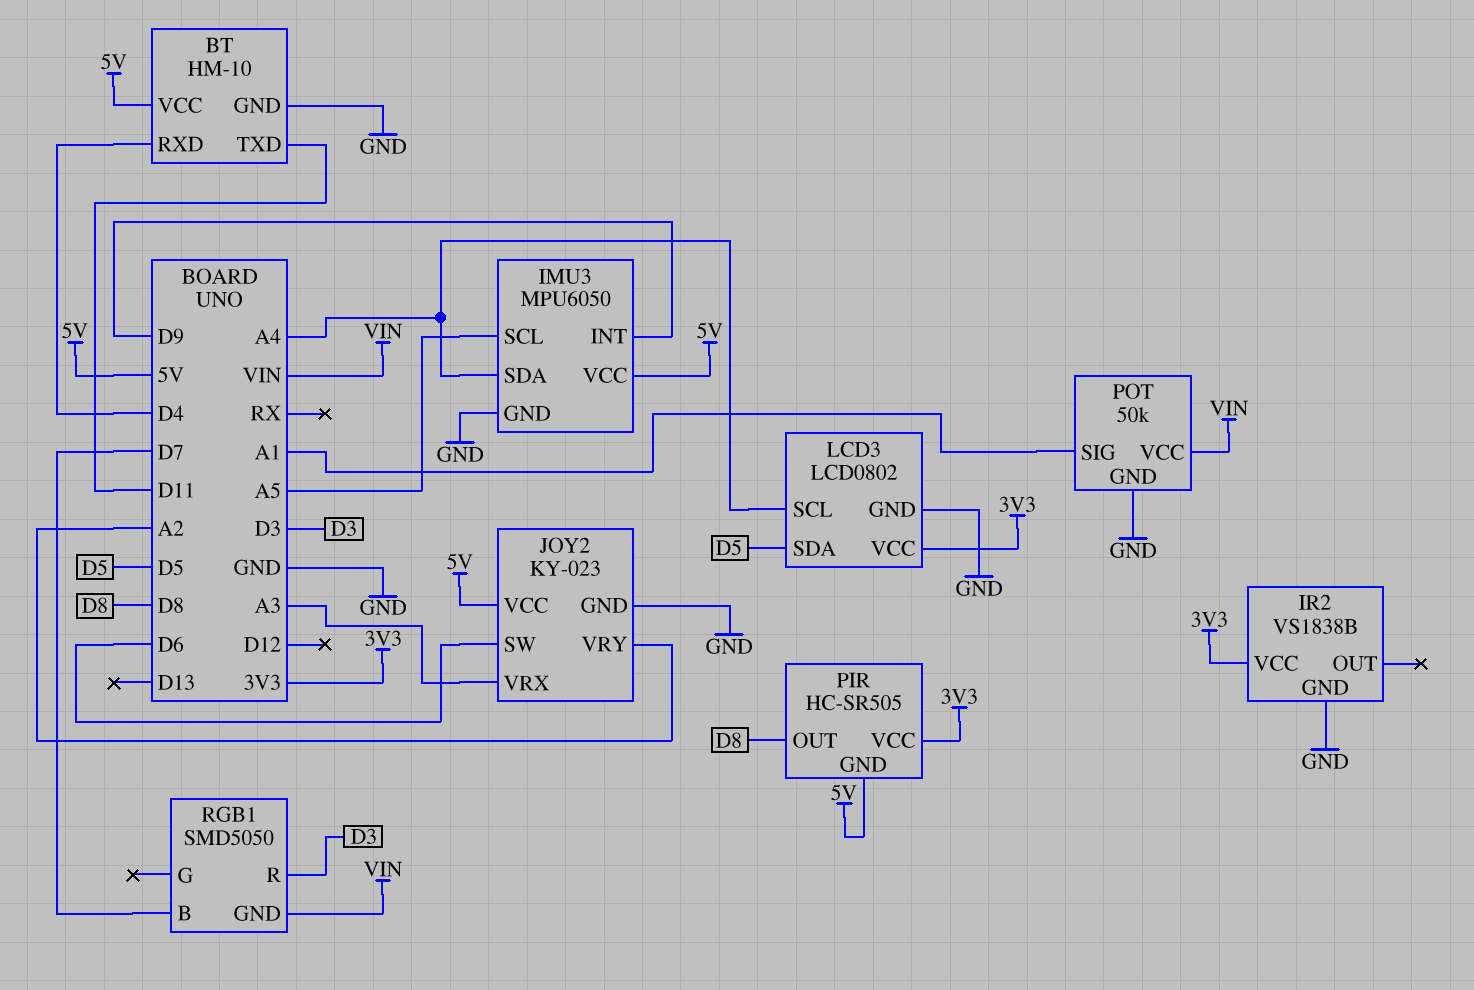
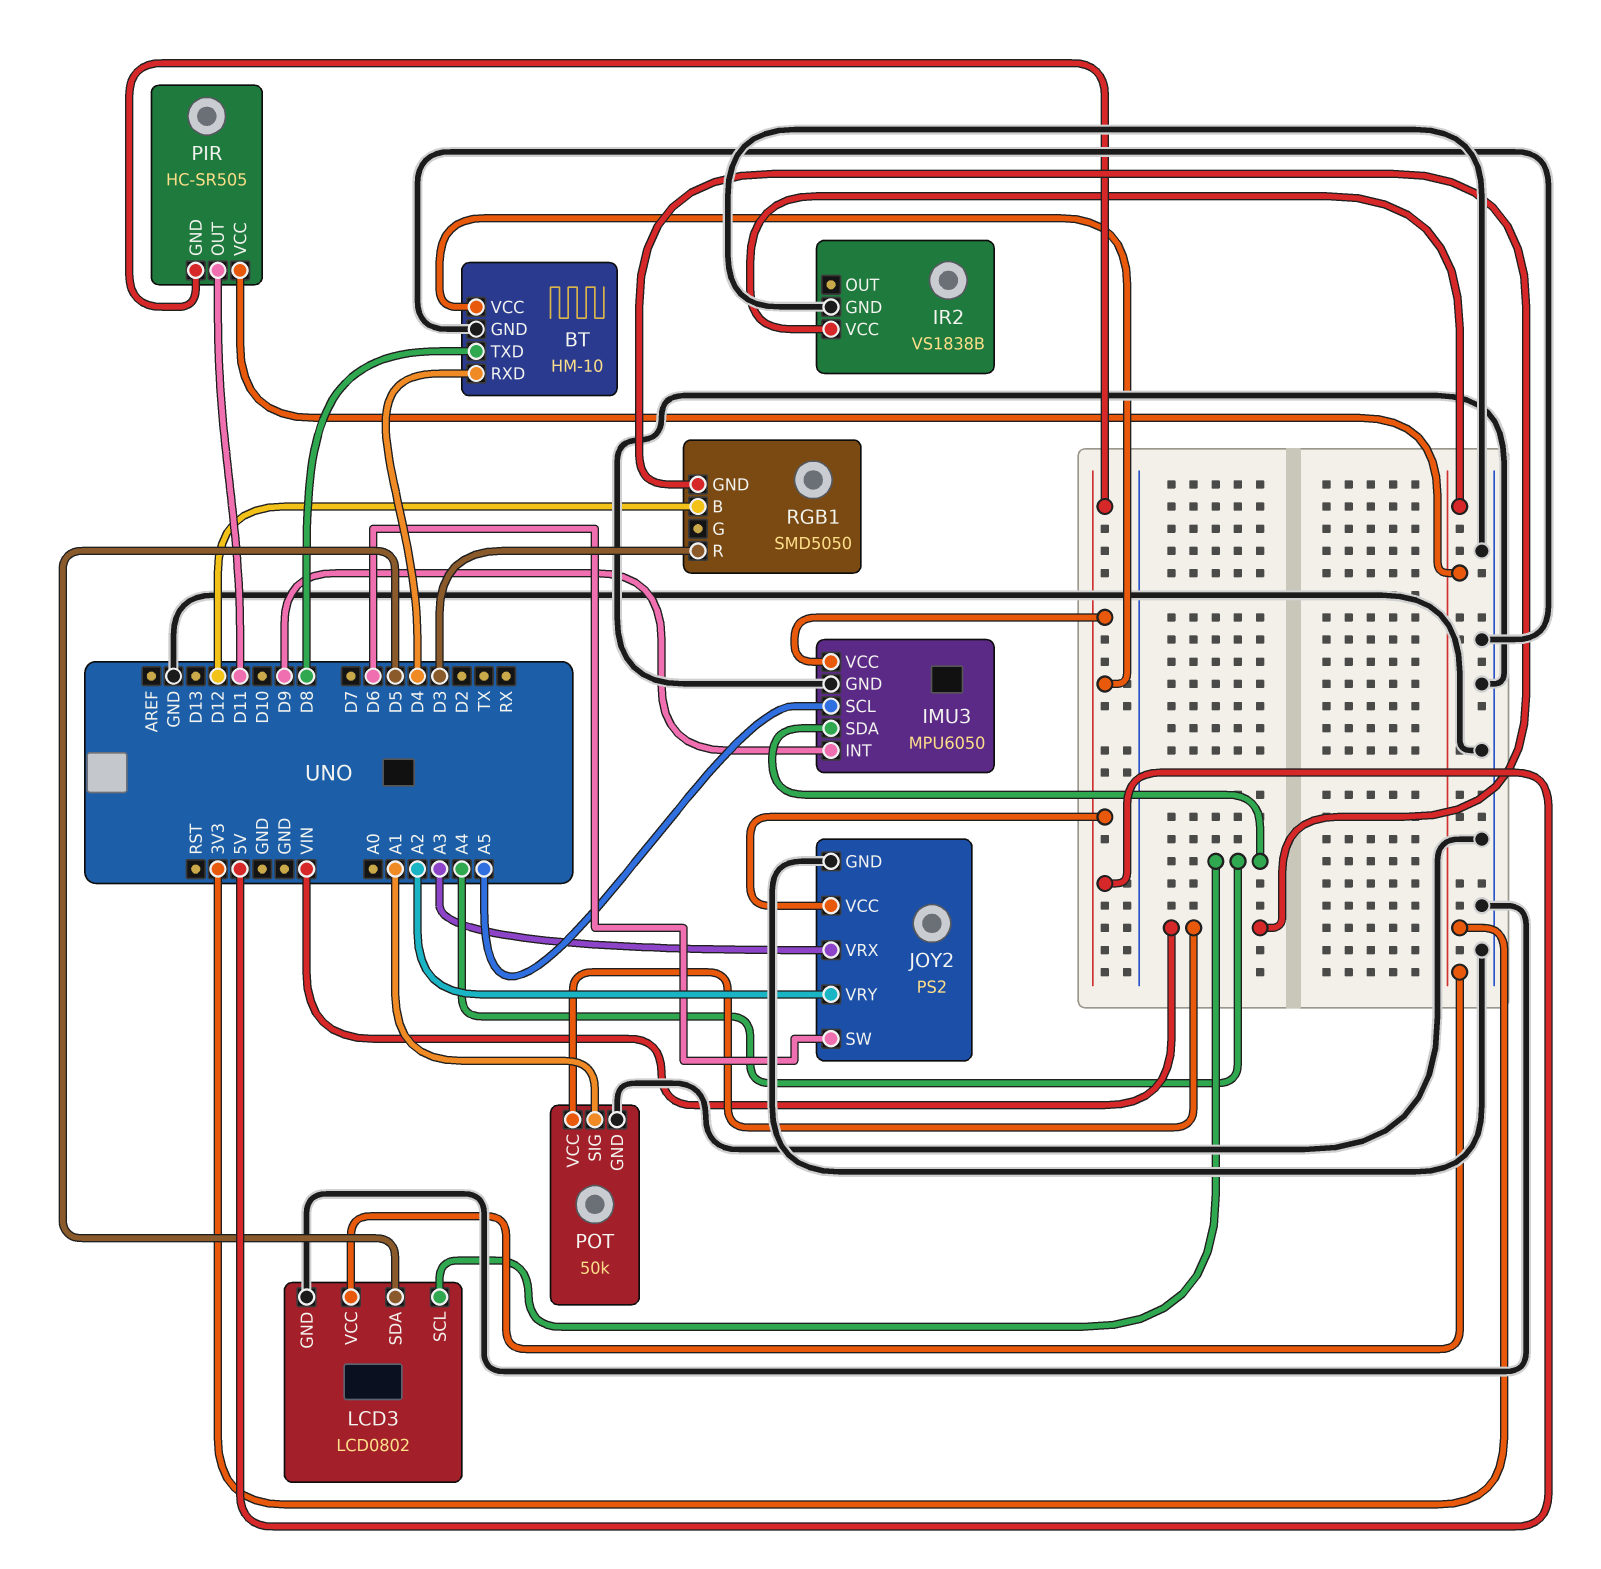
BT pin TXD: D11 -> D8
JOY2: KY-023 -> PS2
PIR pin OUT: D8 -> D11
RGB1 pin B: D7 -> D12

